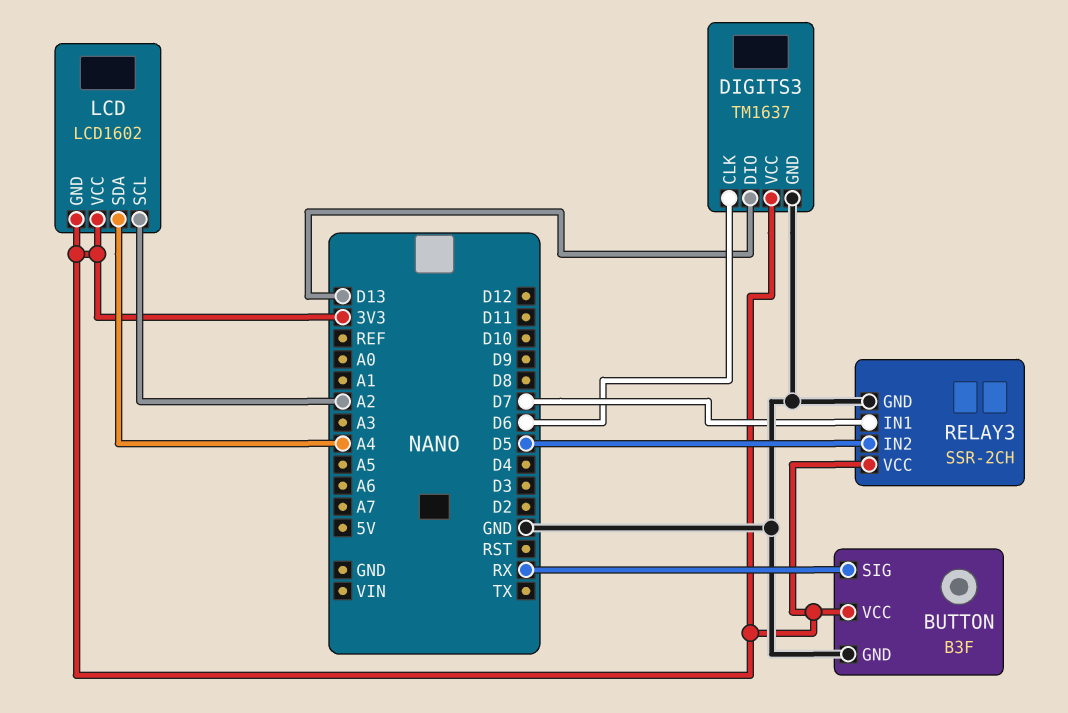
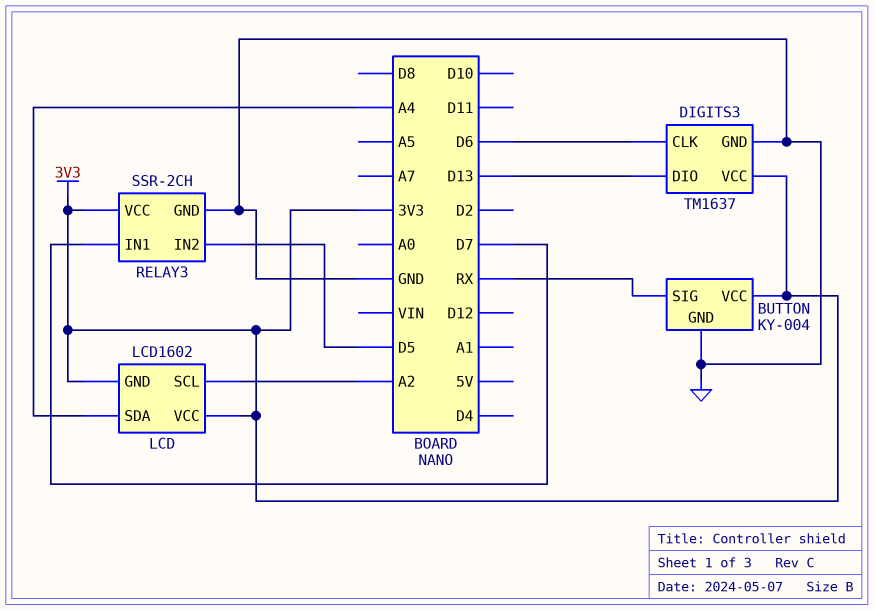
BUTTON: B3F -> KY-004

